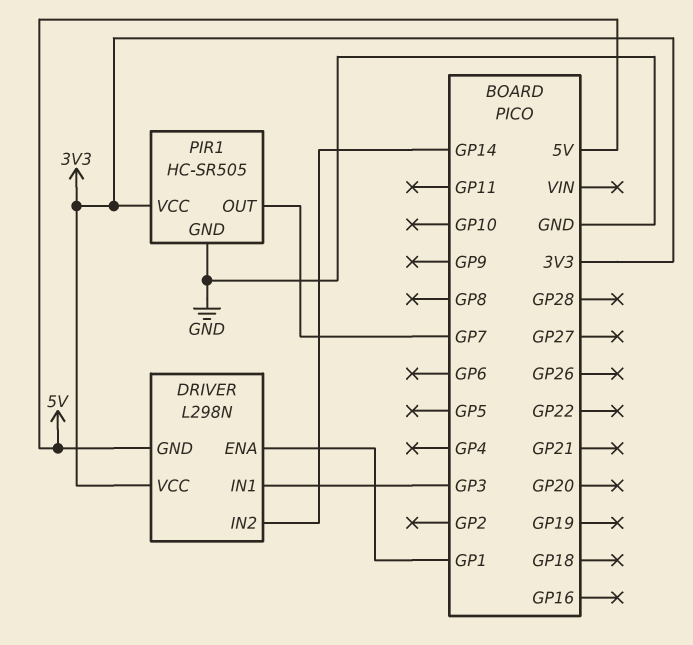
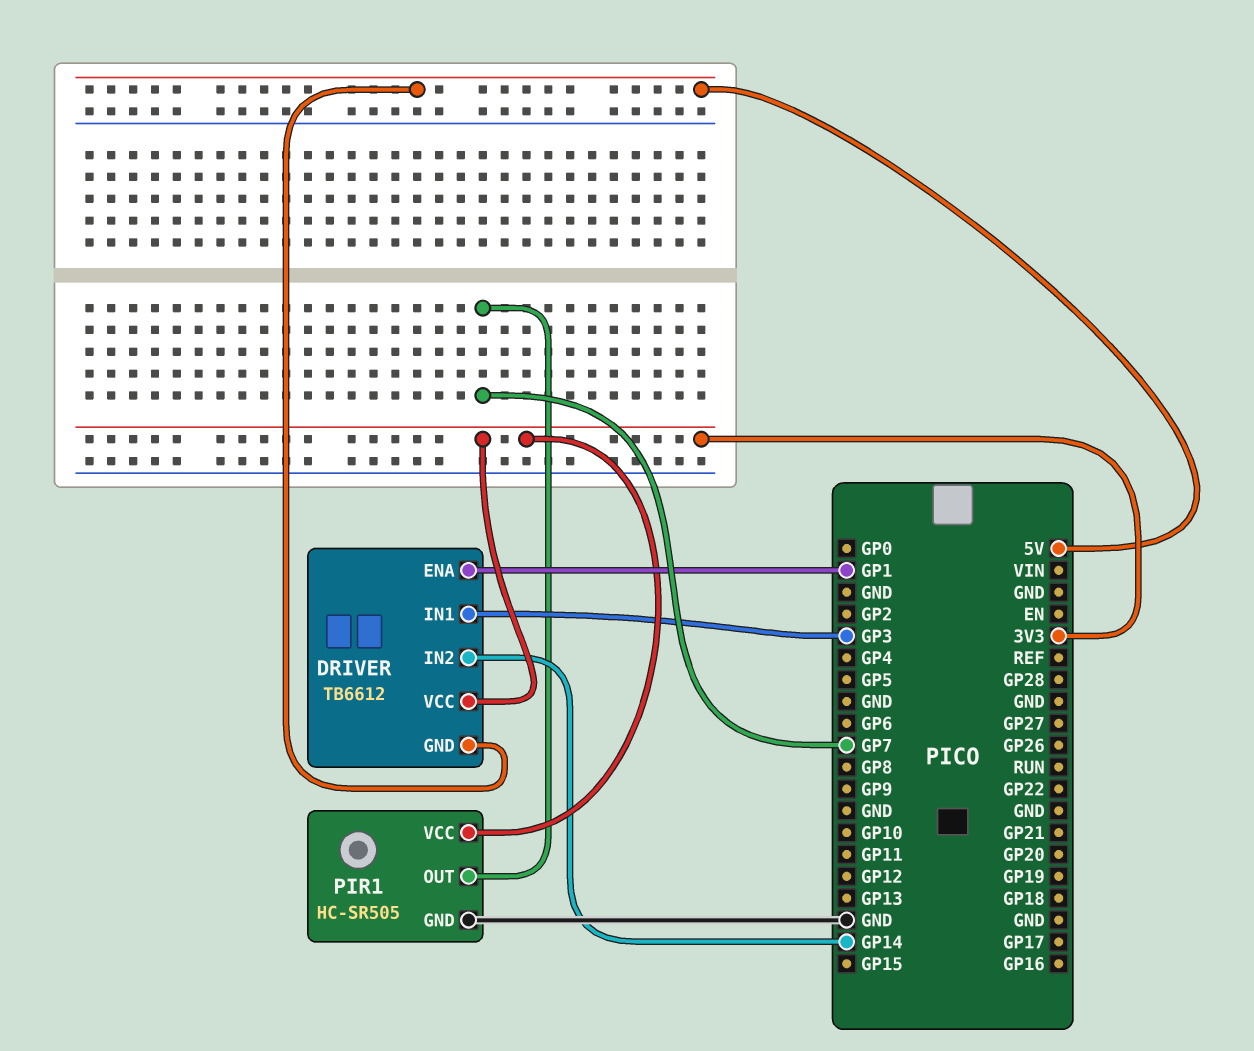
DRIVER: L298N -> TB6612

